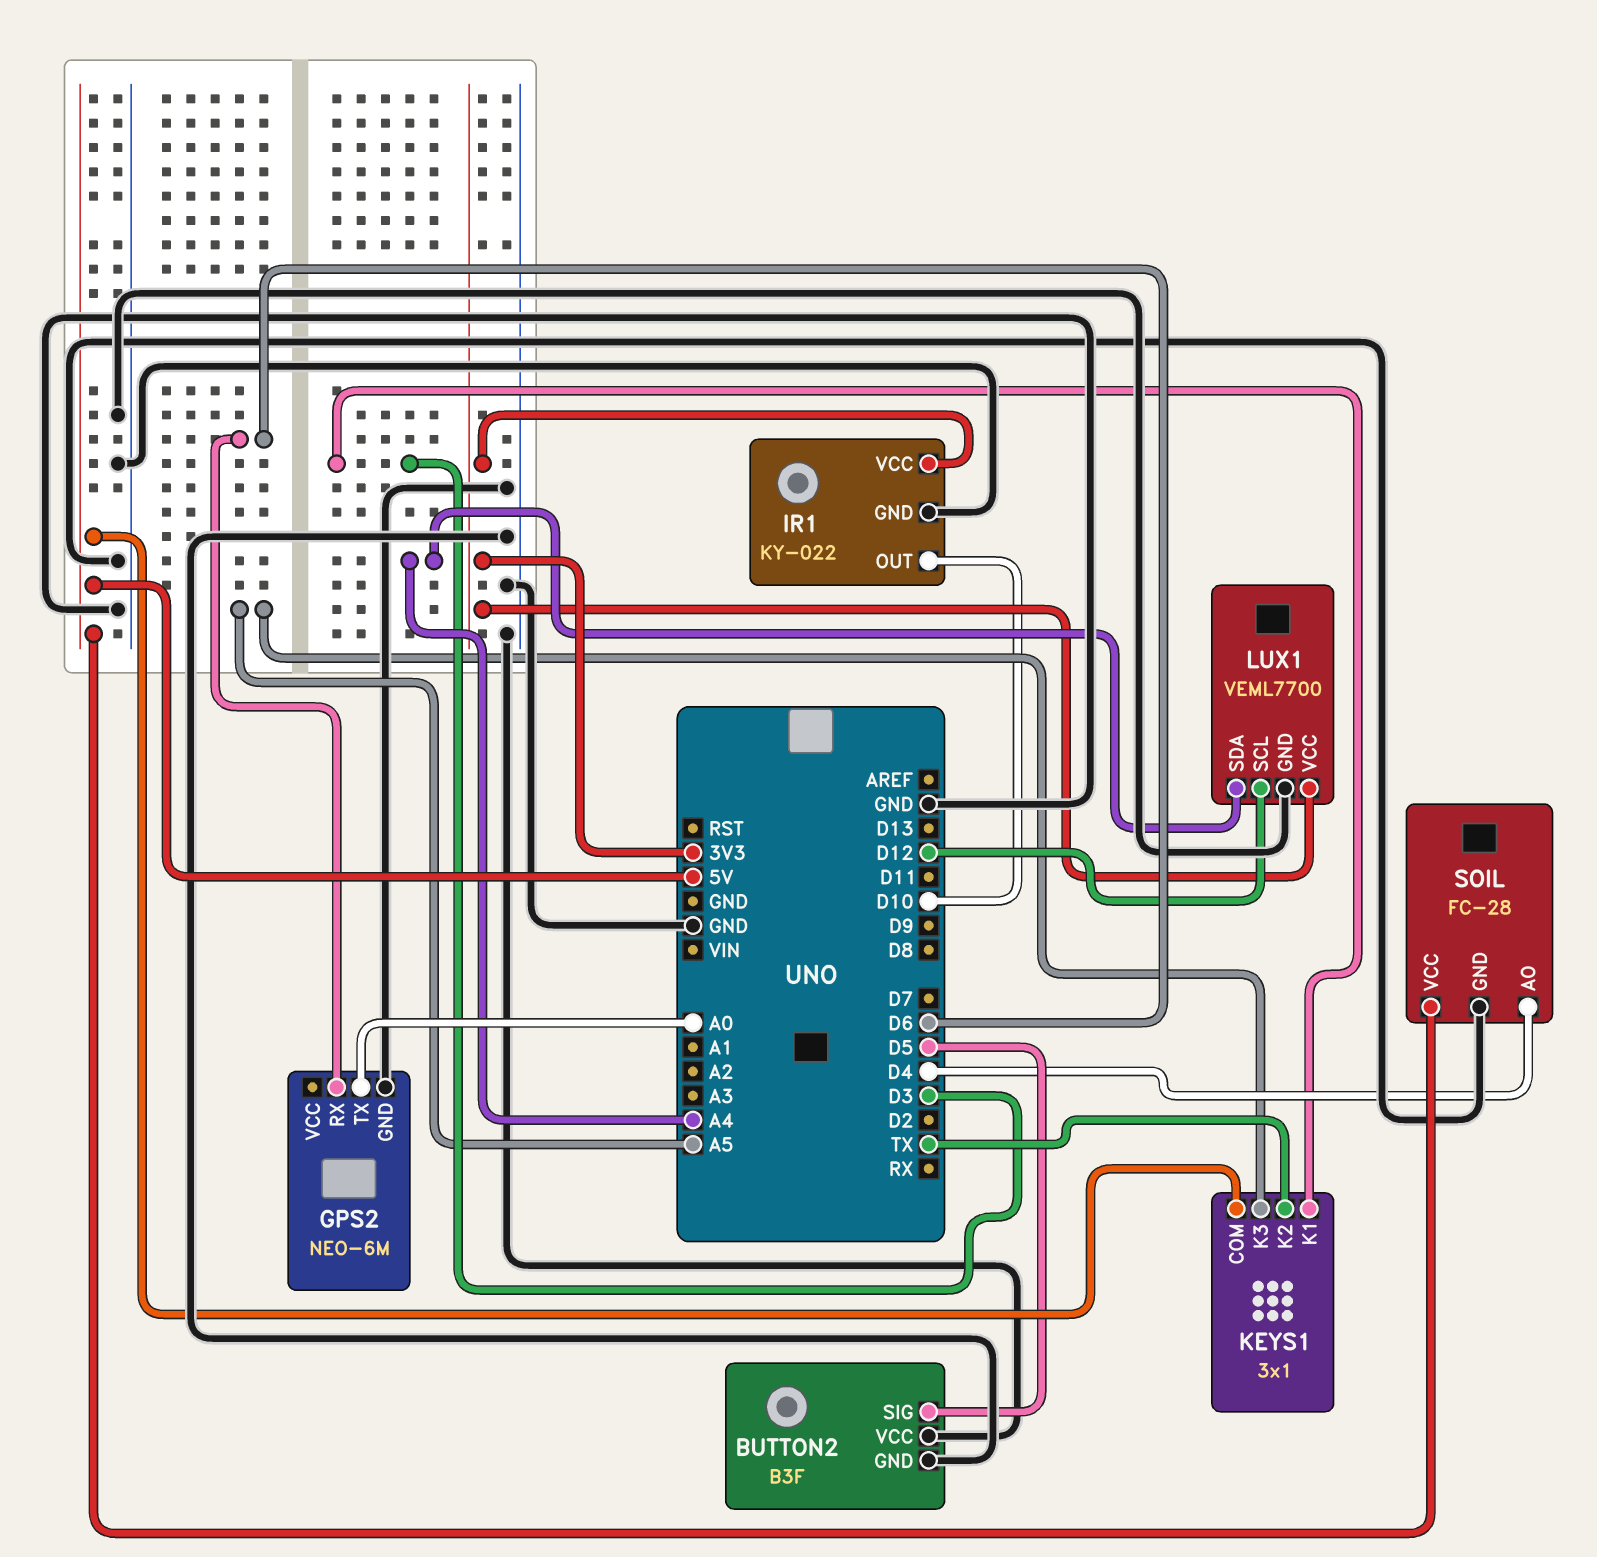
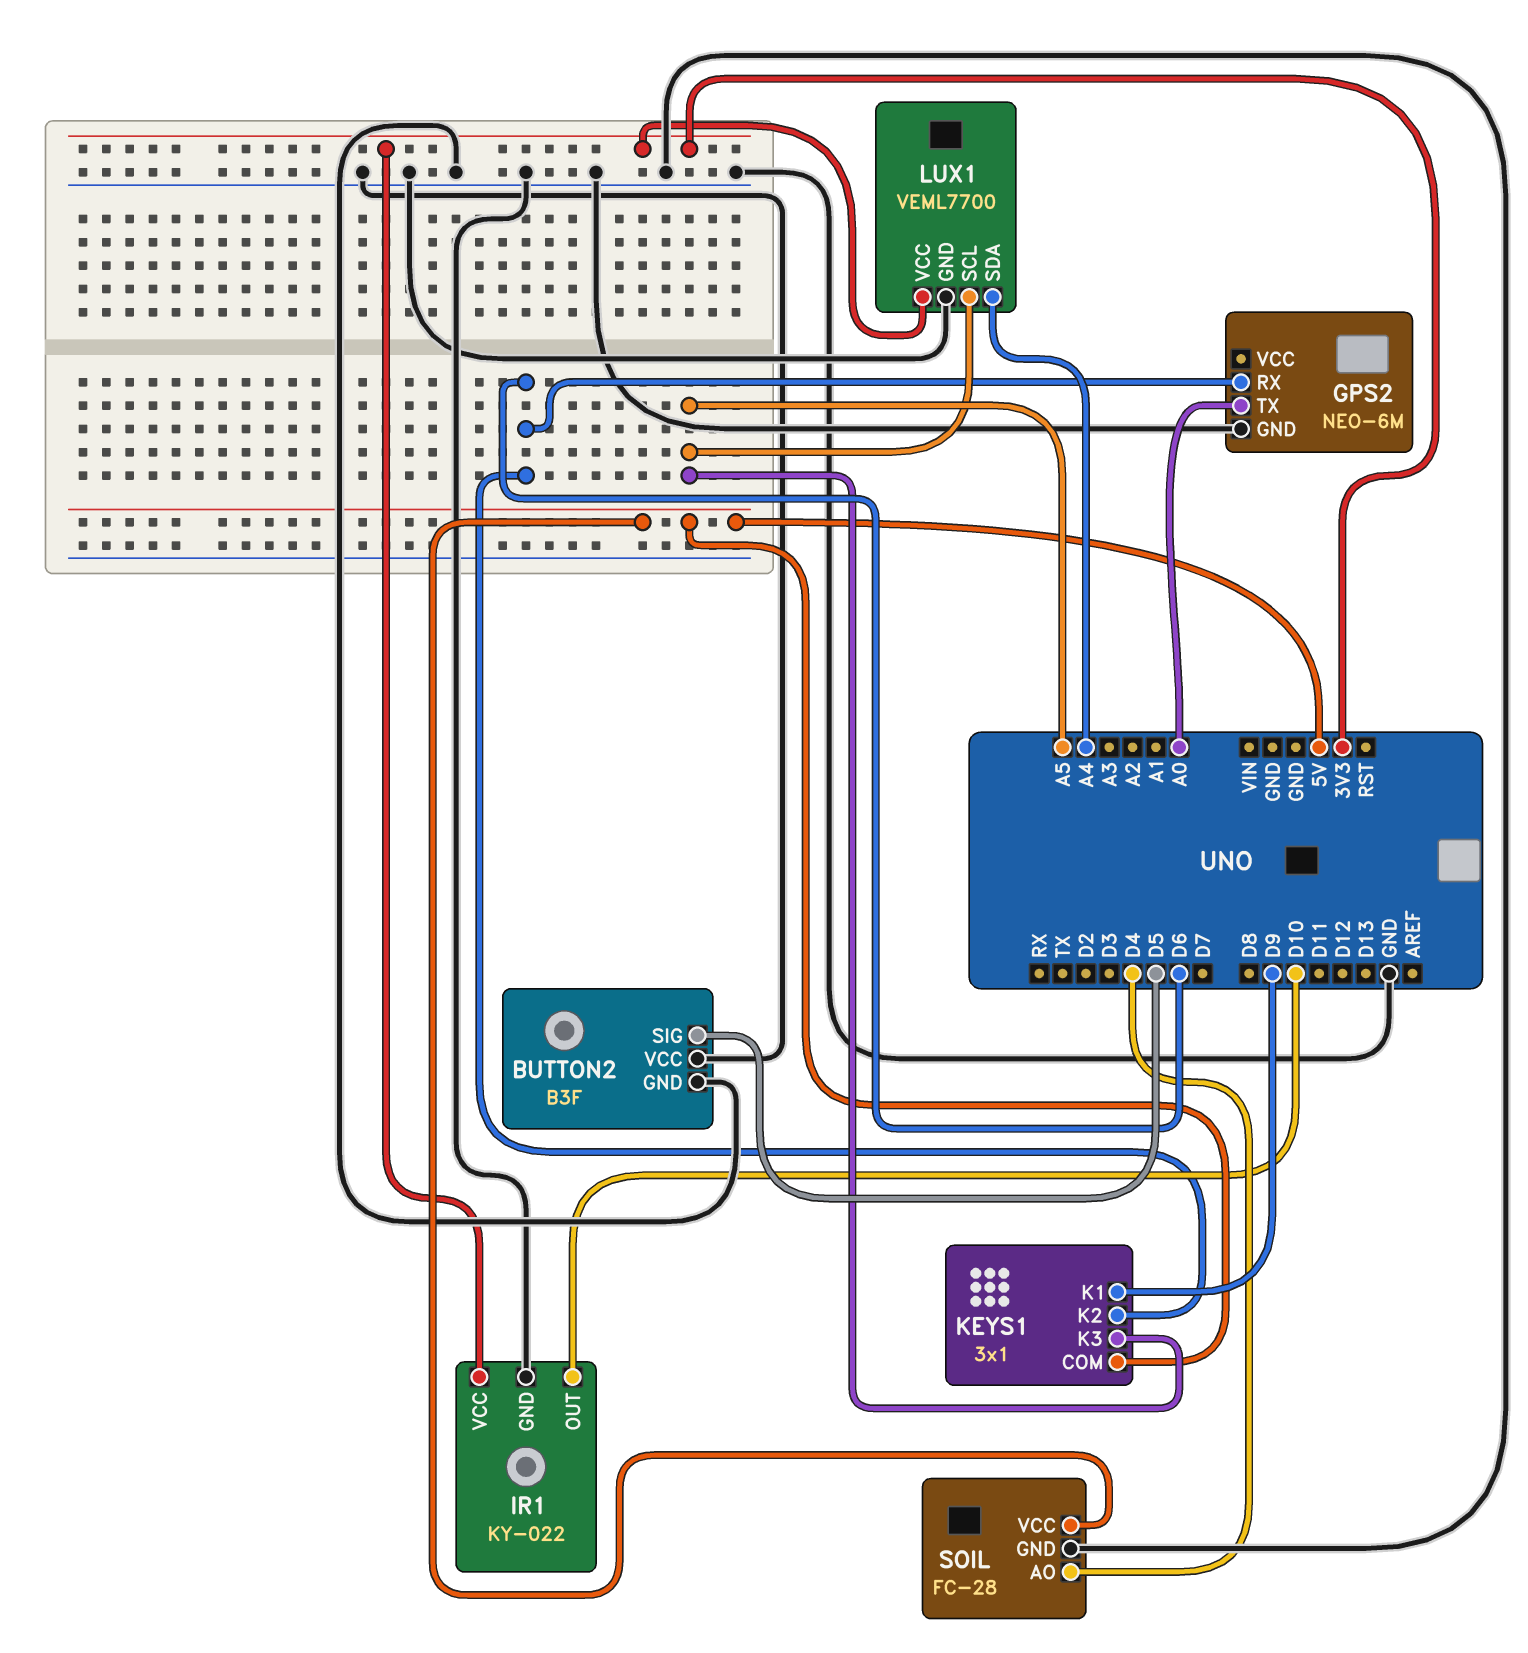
KEYS1 pin K1: D3 -> D9
KEYS1 pin K2: TX -> D6
LUX1 pin SCL: D12 -> A5

